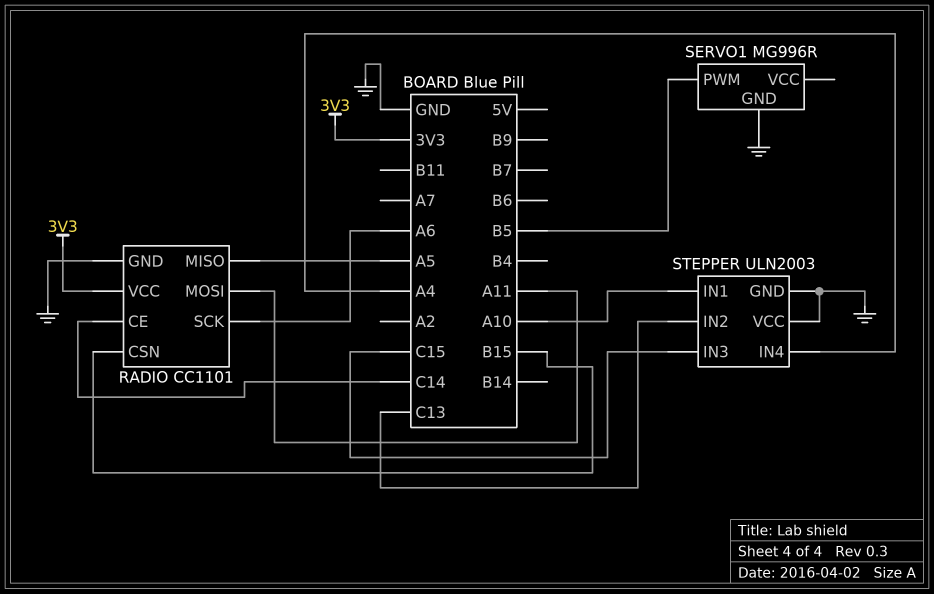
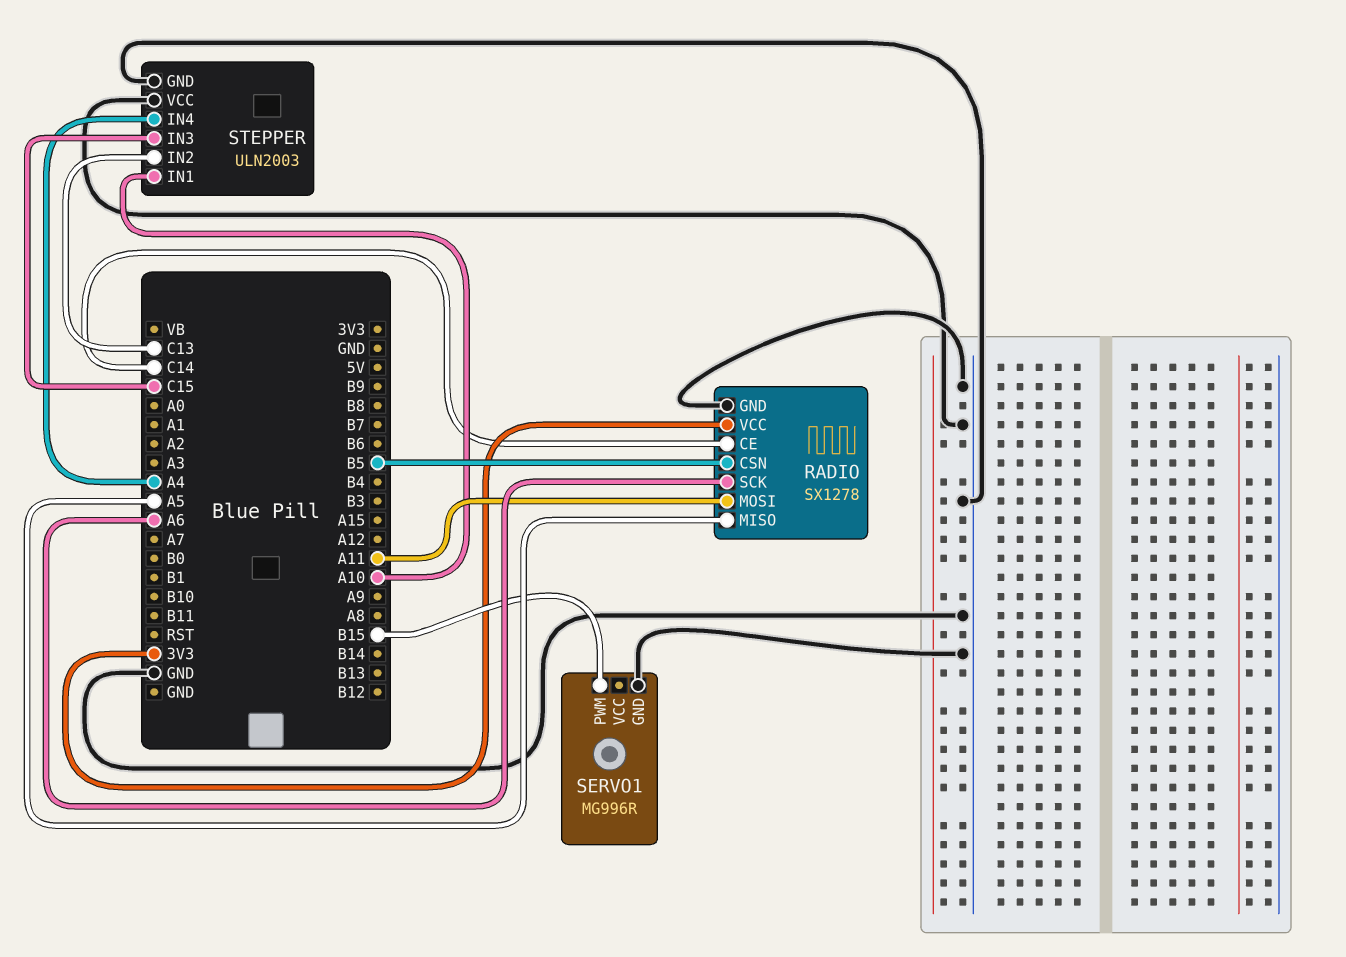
RADIO: CC1101 -> SX1278
RADIO pin CSN: B15 -> B5
SERVO1 pin PWM: B5 -> B15

